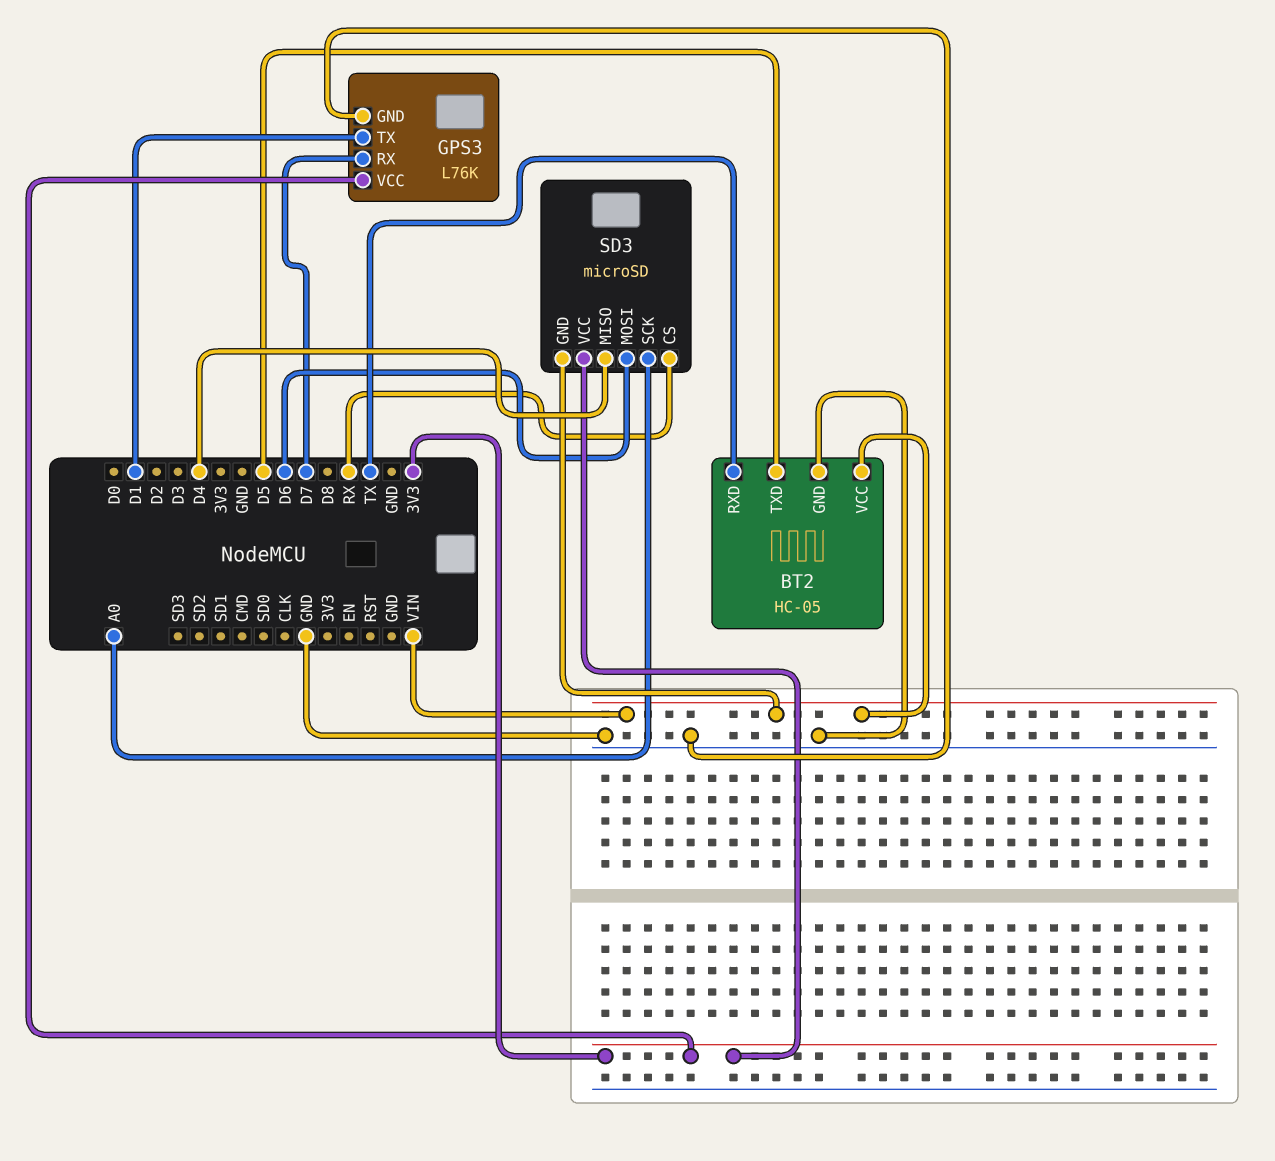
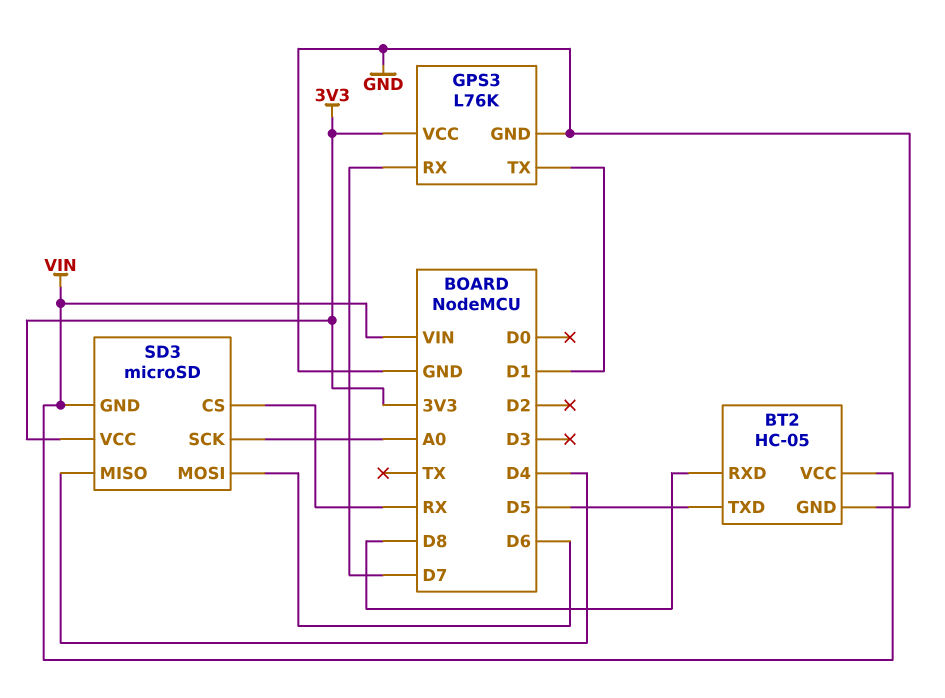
BT2 pin RXD: TX -> D8

